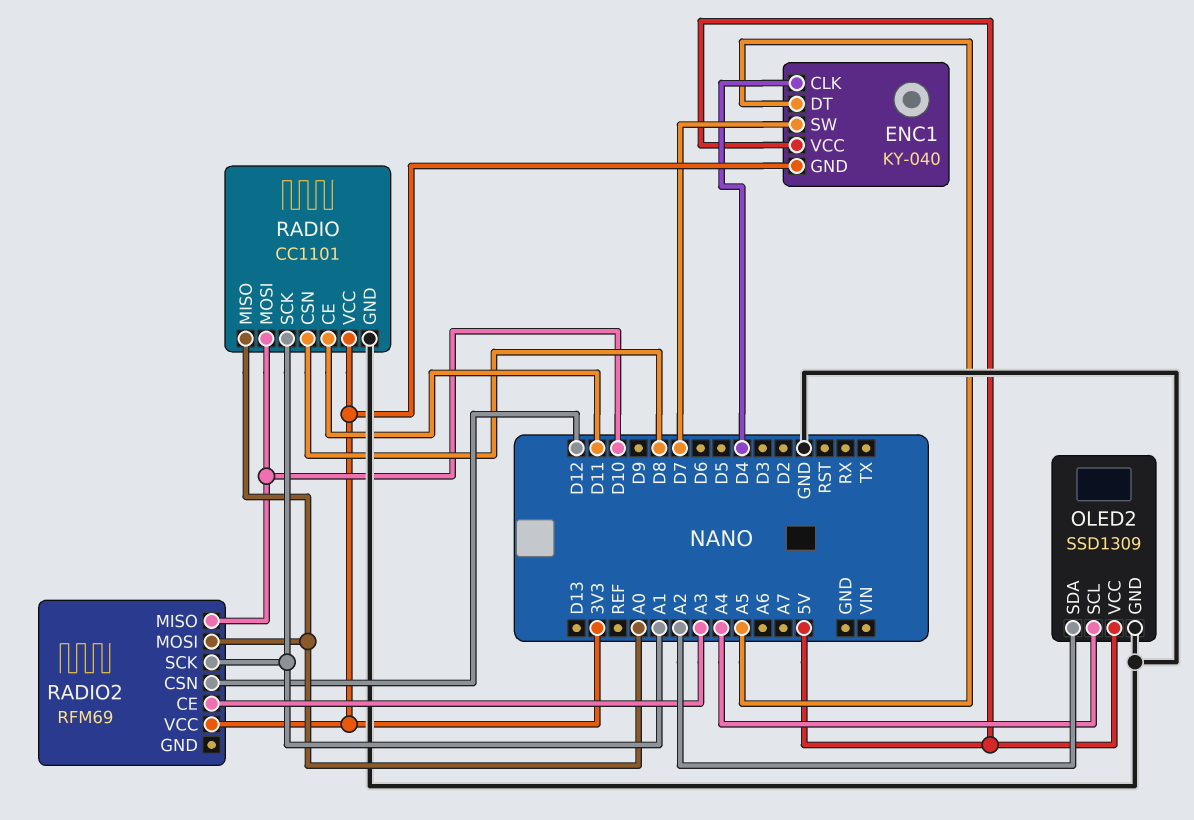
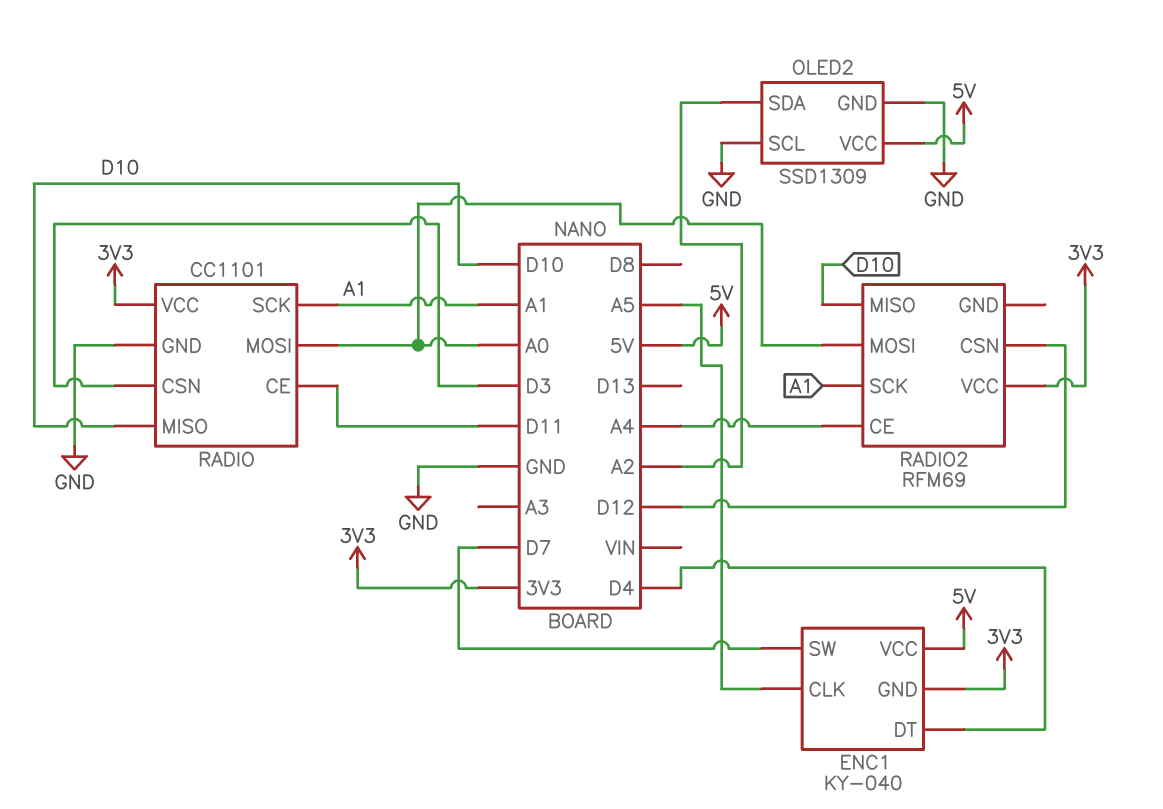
ENC1 pin CLK: D4 -> A5
ENC1 pin DT: A5 -> D4
OLED2 pin SCL: A4 -> GND
RADIO pin CSN: D8 -> D3
RADIO pin MISO: A0 -> D10
RADIO pin MOSI: D10 -> A0
RADIO2 pin CE: A3 -> A4

